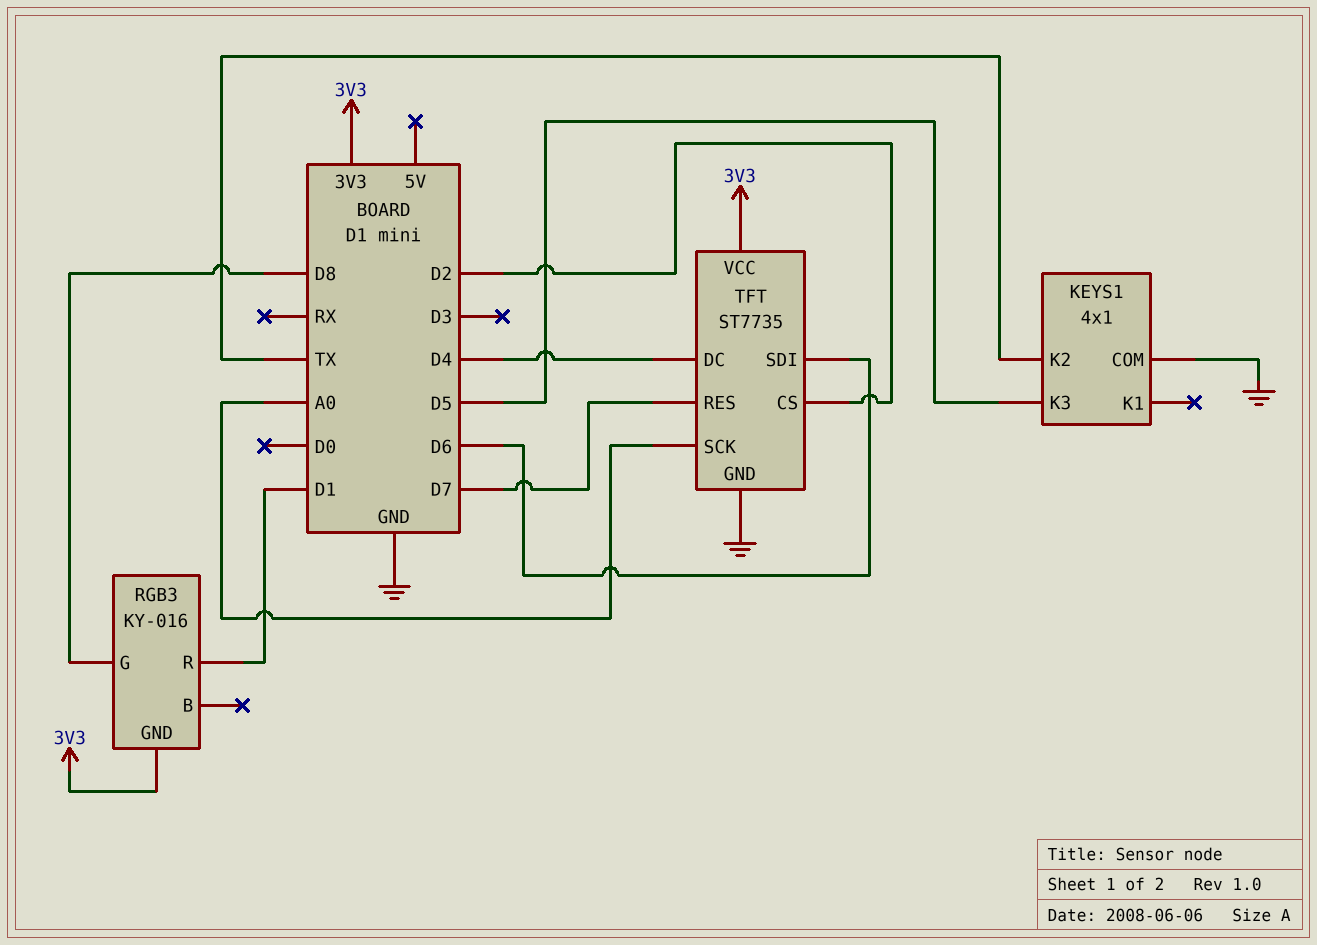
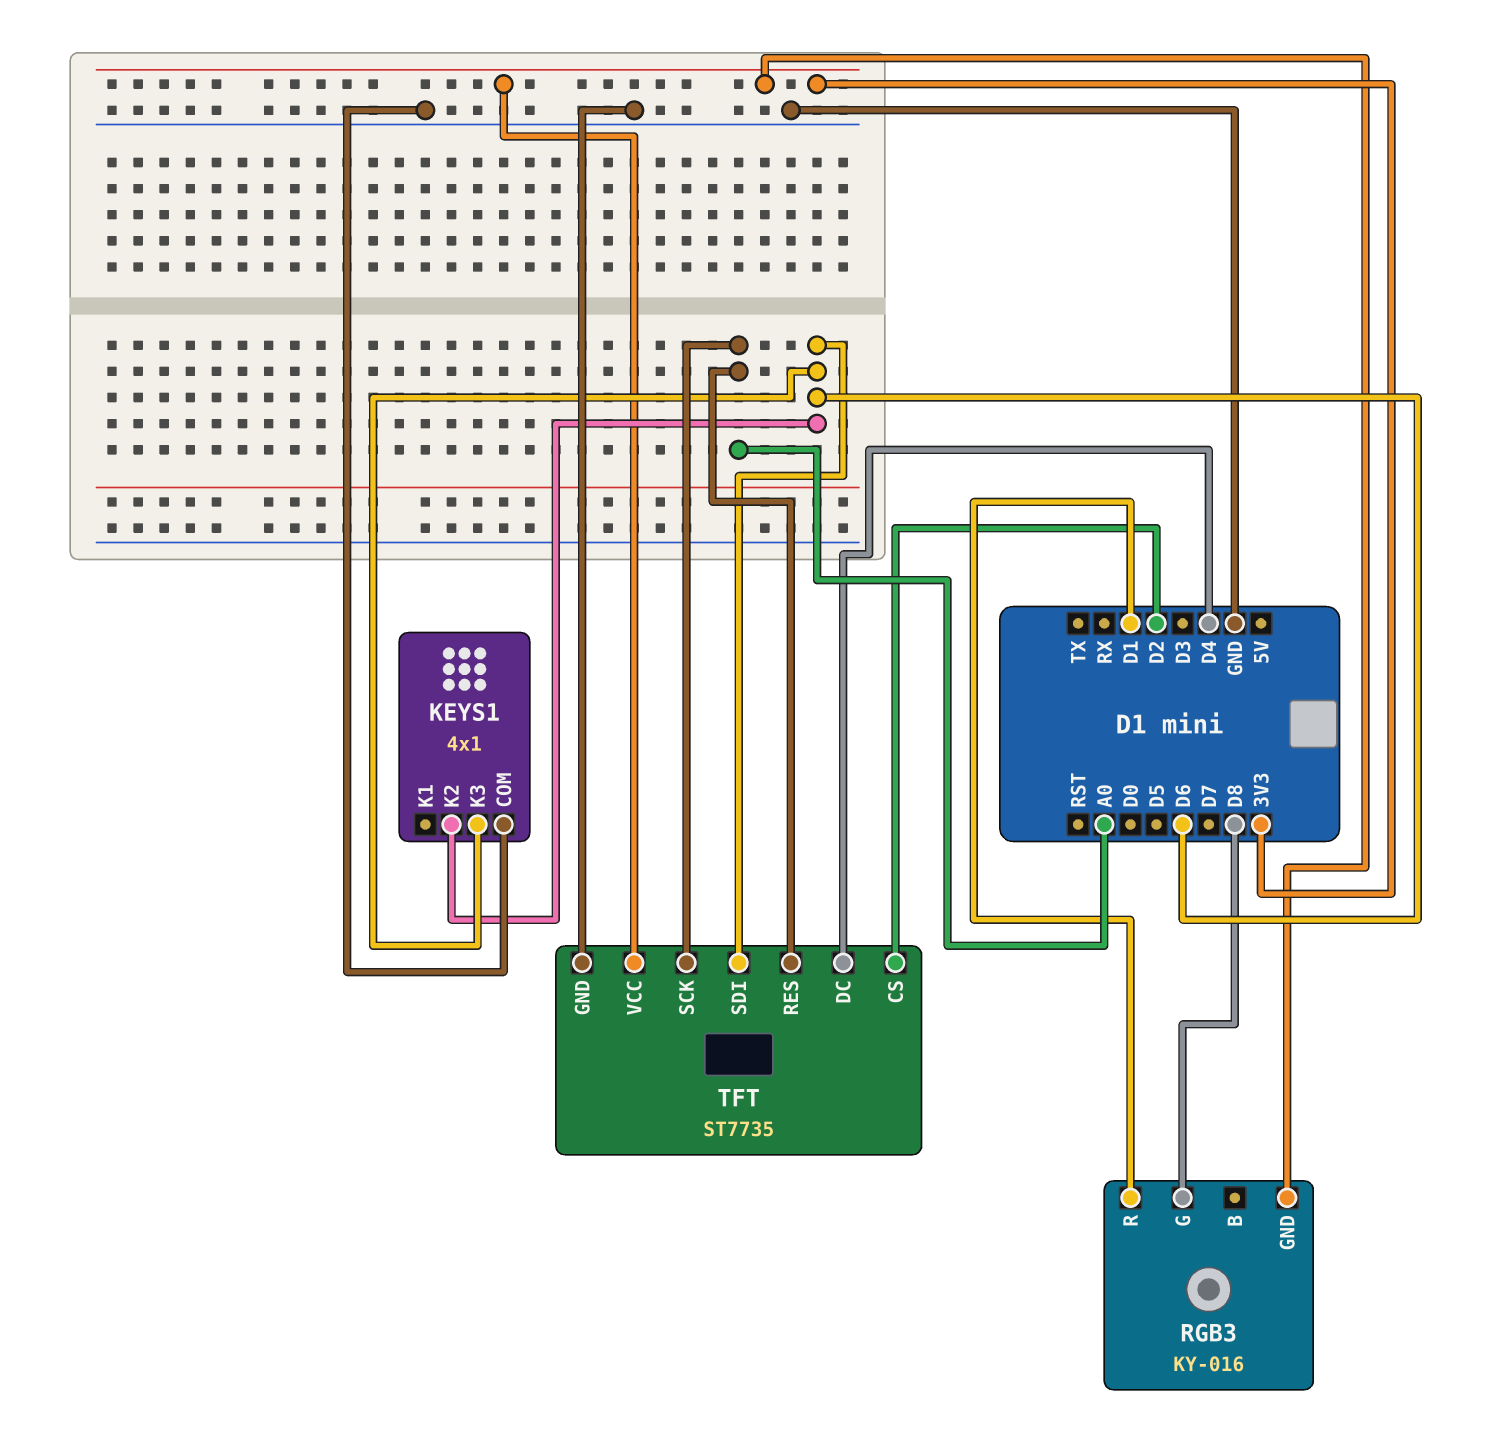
KEYS1 pin K2: TX -> D6
KEYS1 pin K3: D5 -> D6
TFT pin RES: D7 -> A0

